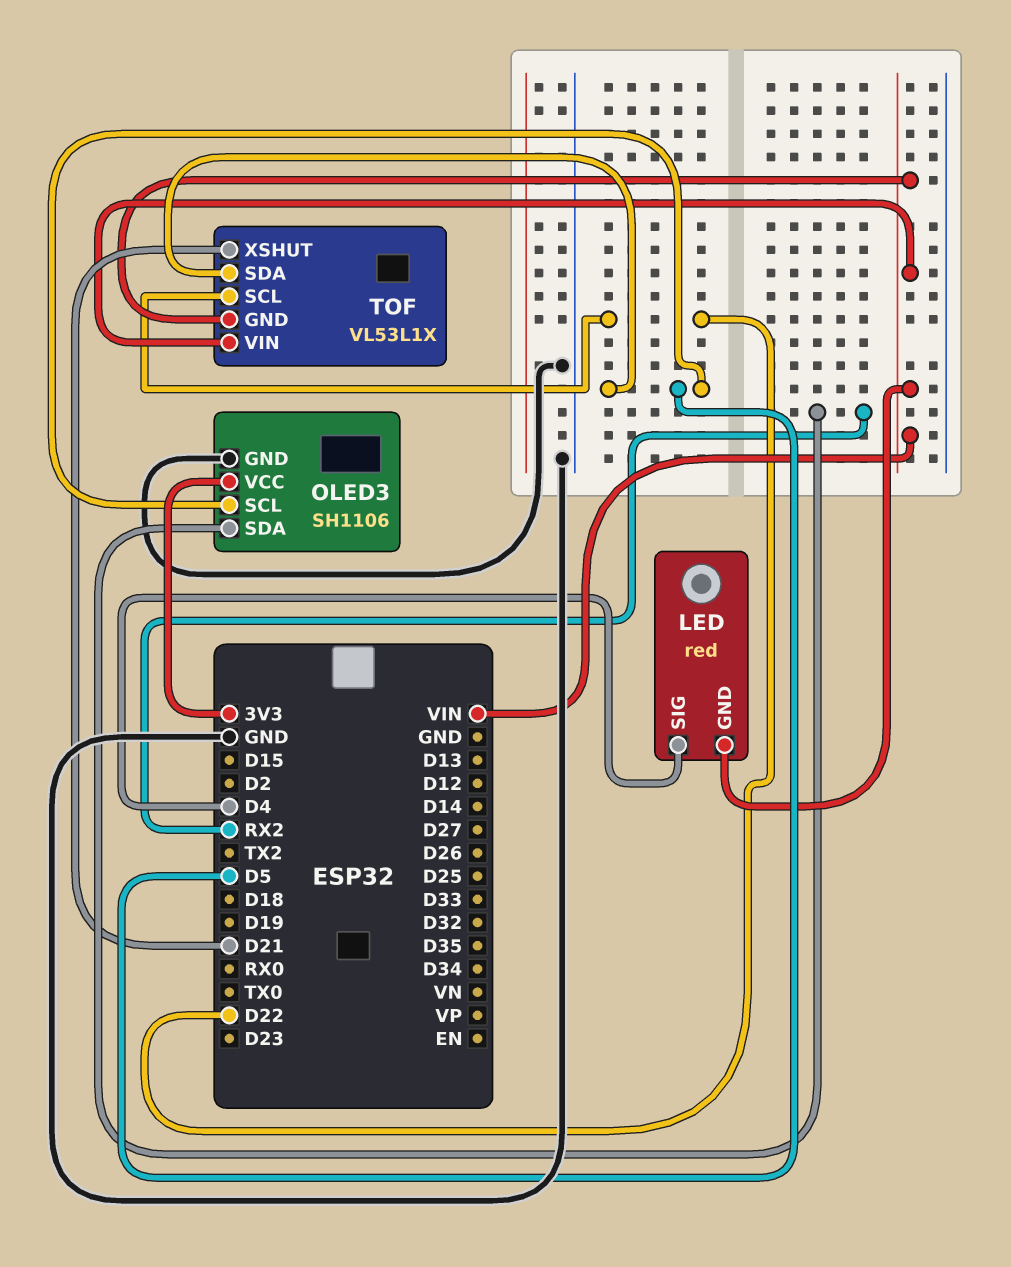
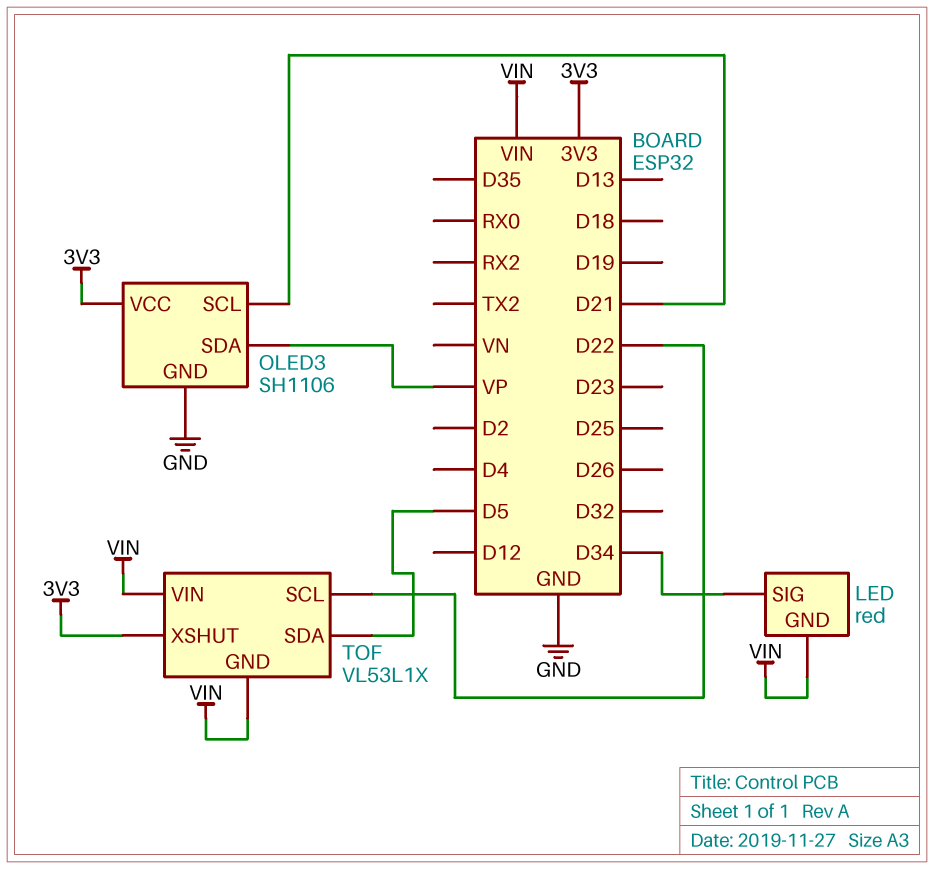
LED pin SIG: D4 -> D34
OLED3 pin SCL: D5 -> D21
OLED3 pin SDA: RX2 -> VP
TOF pin XSHUT: D21 -> 3V3

